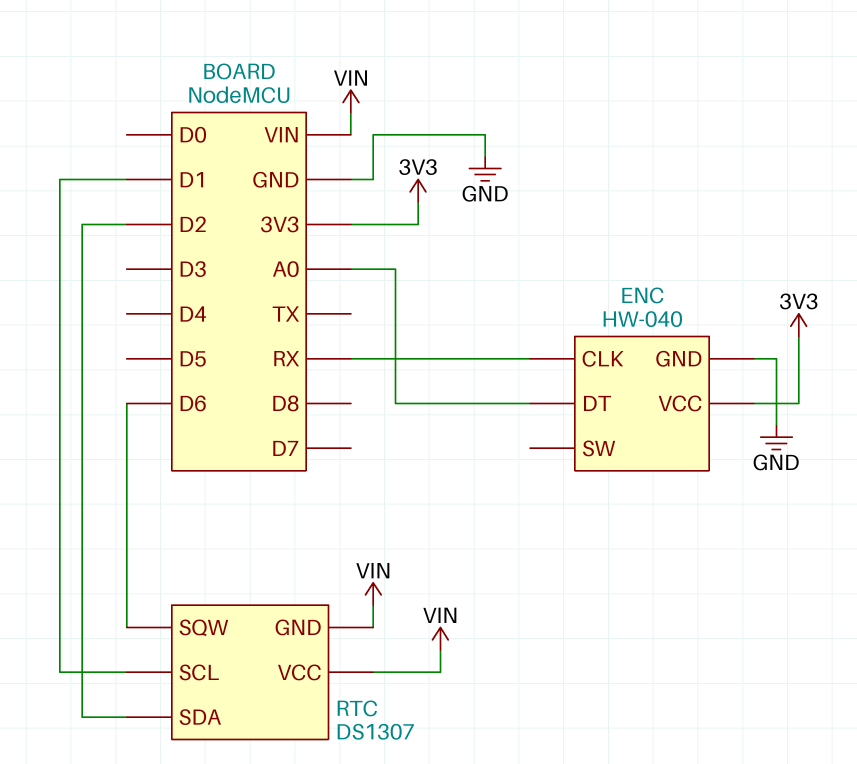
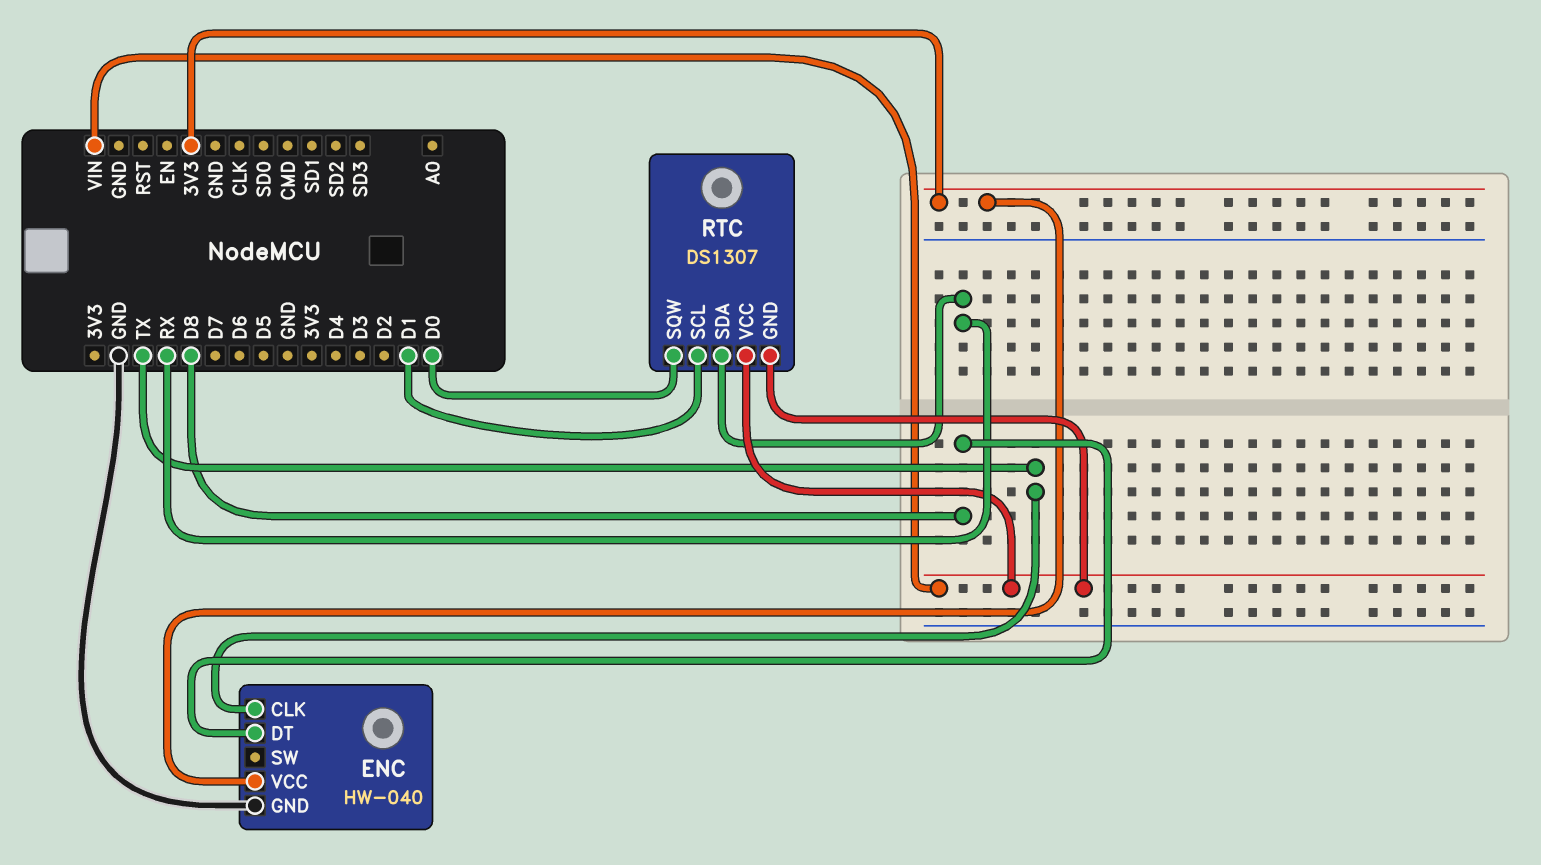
ENC pin CLK: RX -> TX
ENC pin DT: A0 -> D8
RTC pin SDA: D2 -> RX
RTC pin SQW: D6 -> D0

